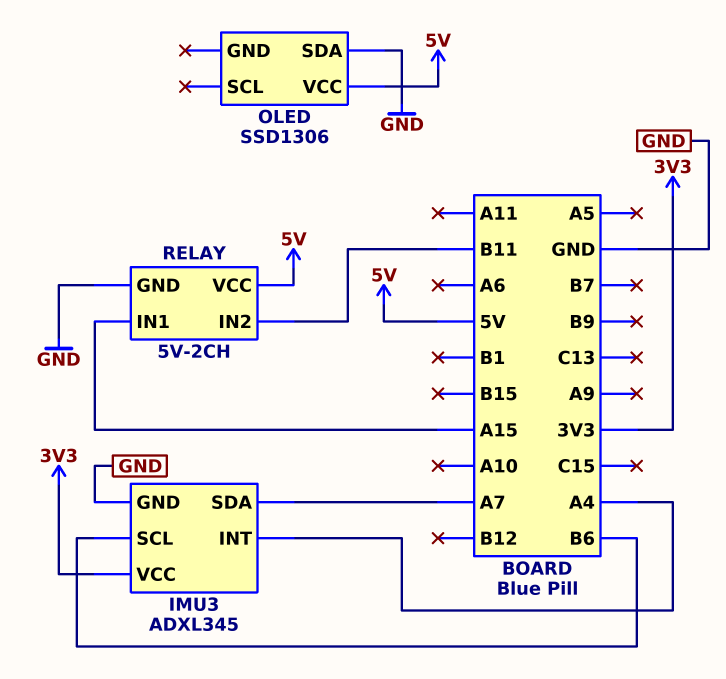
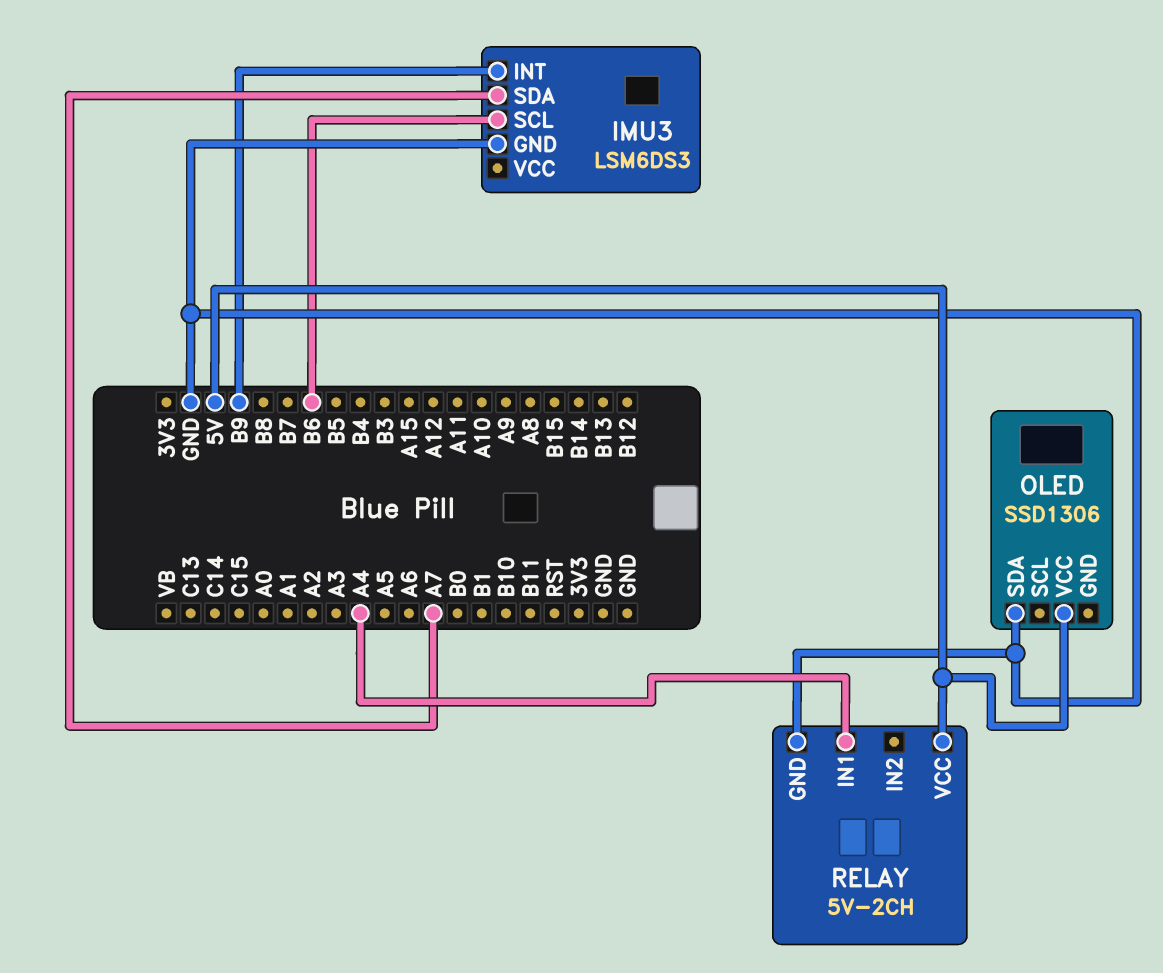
IMU3: ADXL345 -> LSM6DS3
IMU3 pin INT: A4 -> B9
IMU3 pin VCC: 3V3 -> none
RELAY pin IN1: A15 -> A4
RELAY pin IN2: B11 -> none

